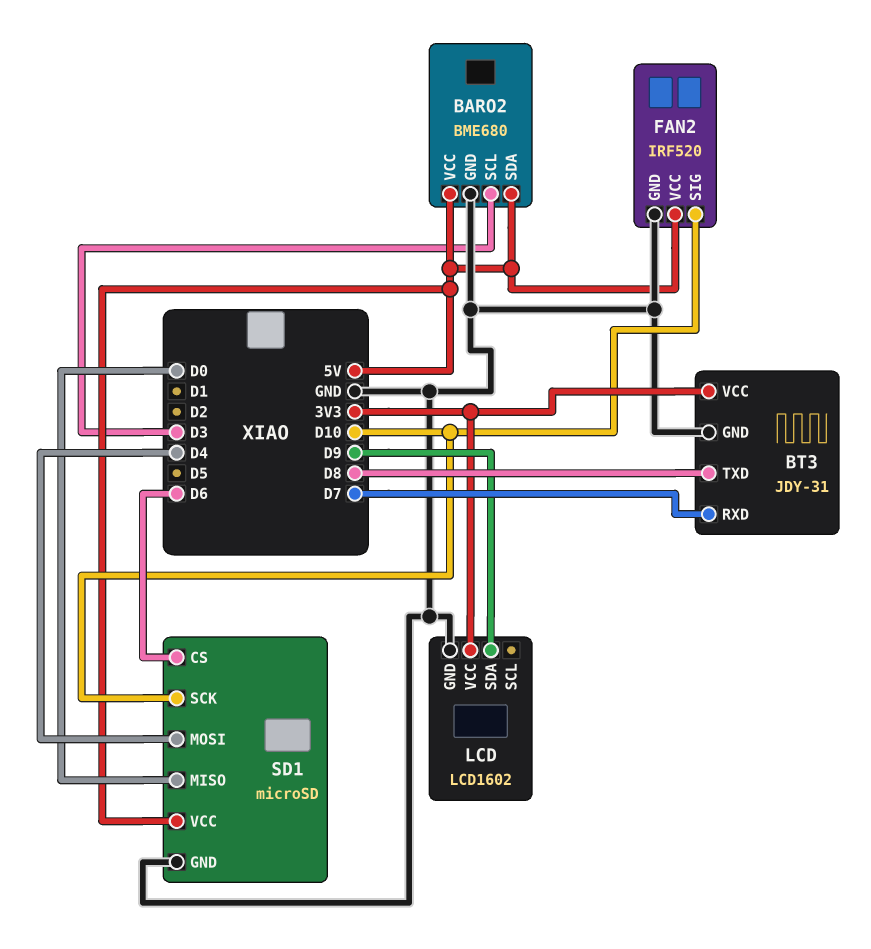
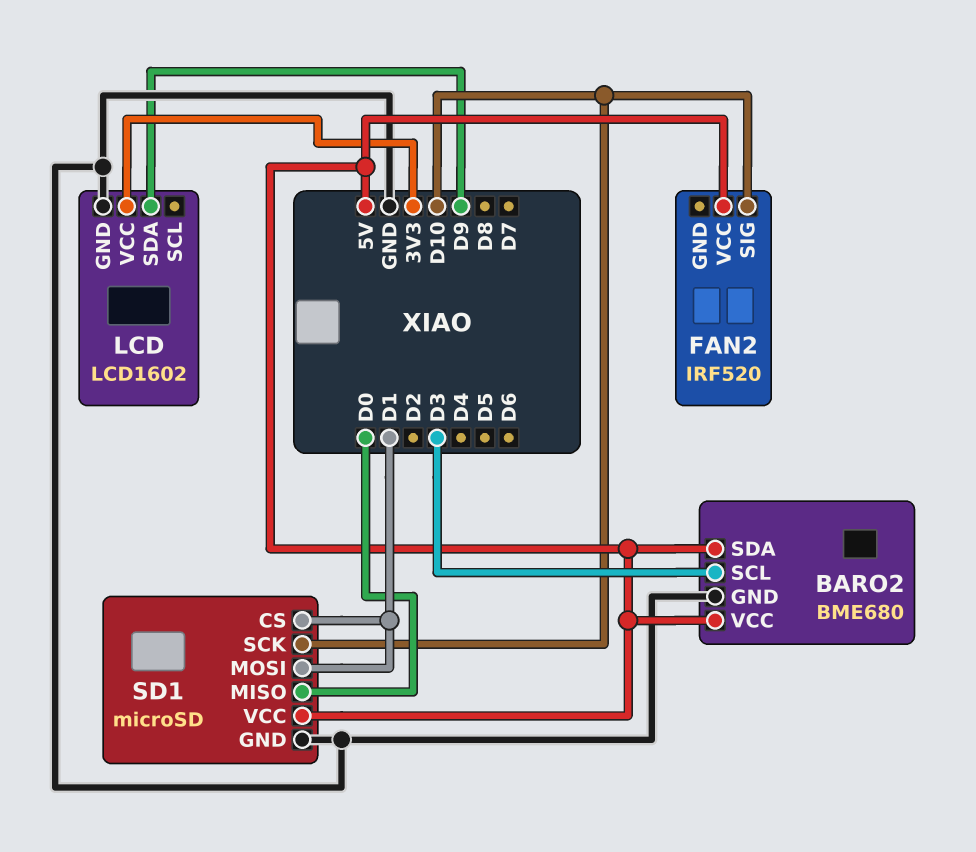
BT3: JDY-31 -> none
BT3 pin GND: GND -> none
BT3 pin RXD: D7 -> none
BT3 pin TXD: D8 -> none
BT3 pin VCC: 3V3 -> none
FAN2 pin GND: GND -> none
SD1 pin CS: D6 -> D1
SD1 pin MOSI: D4 -> D1

